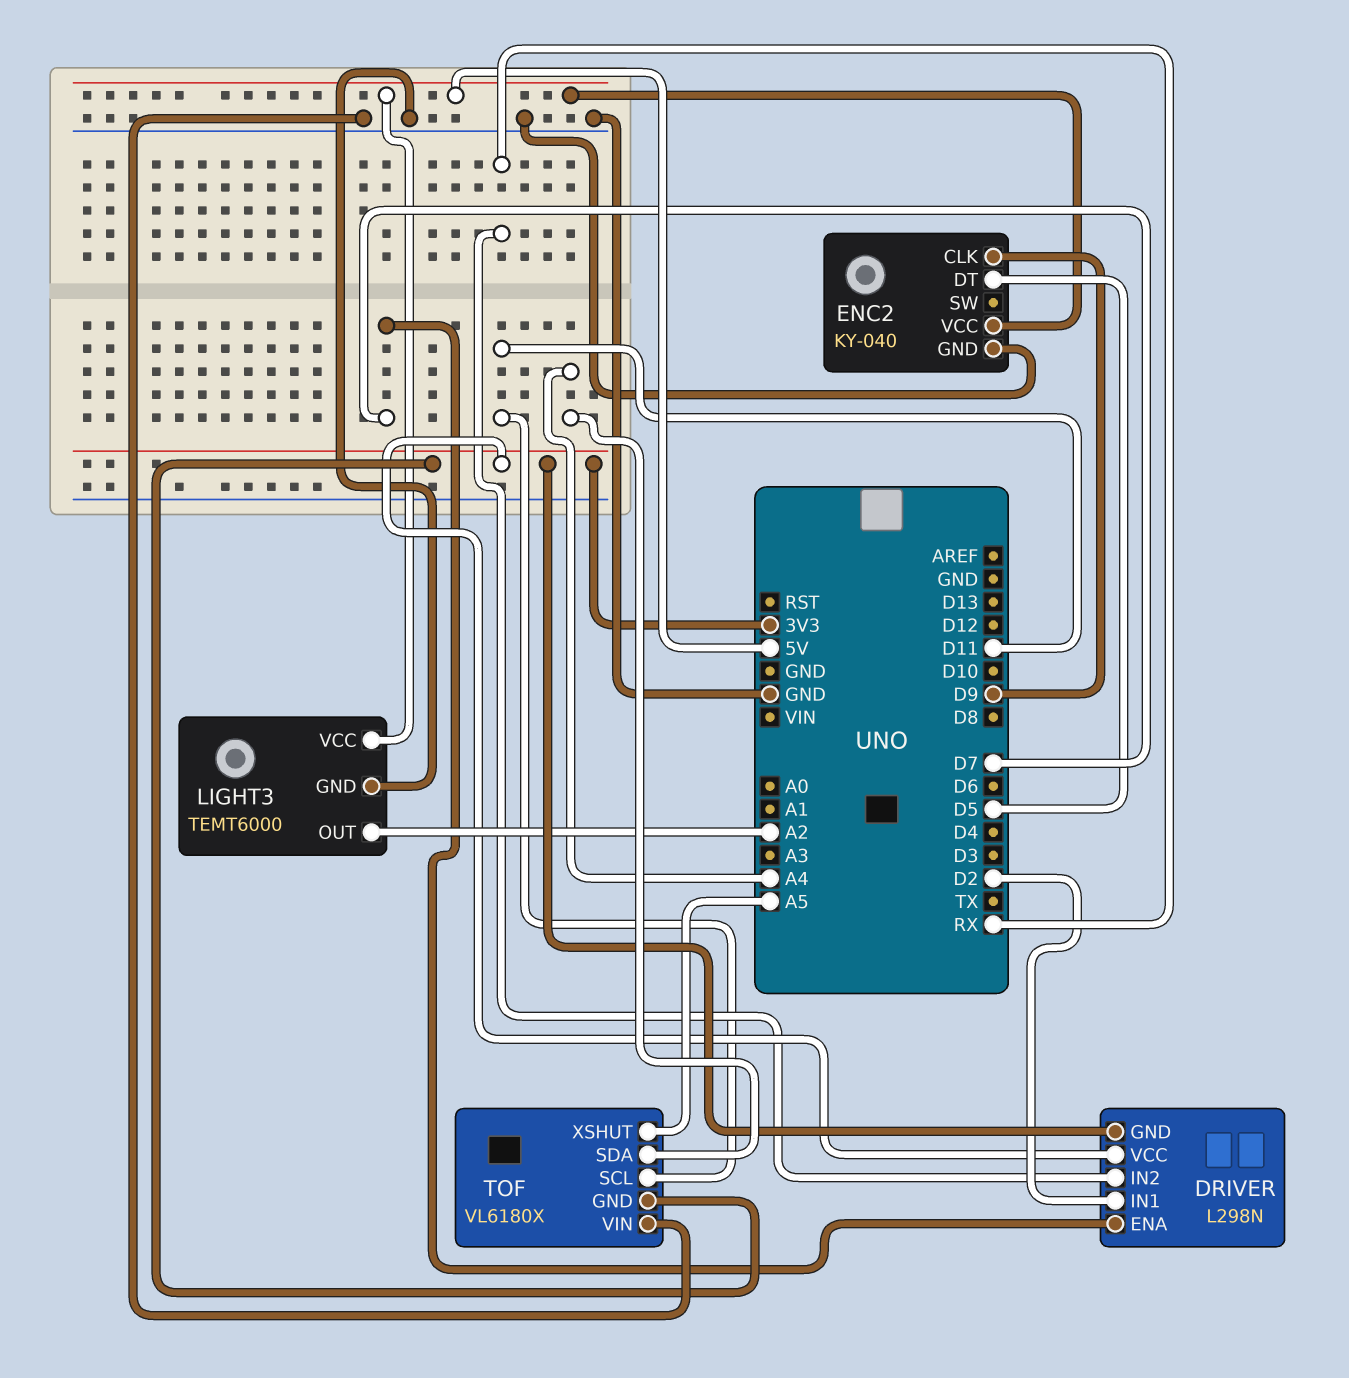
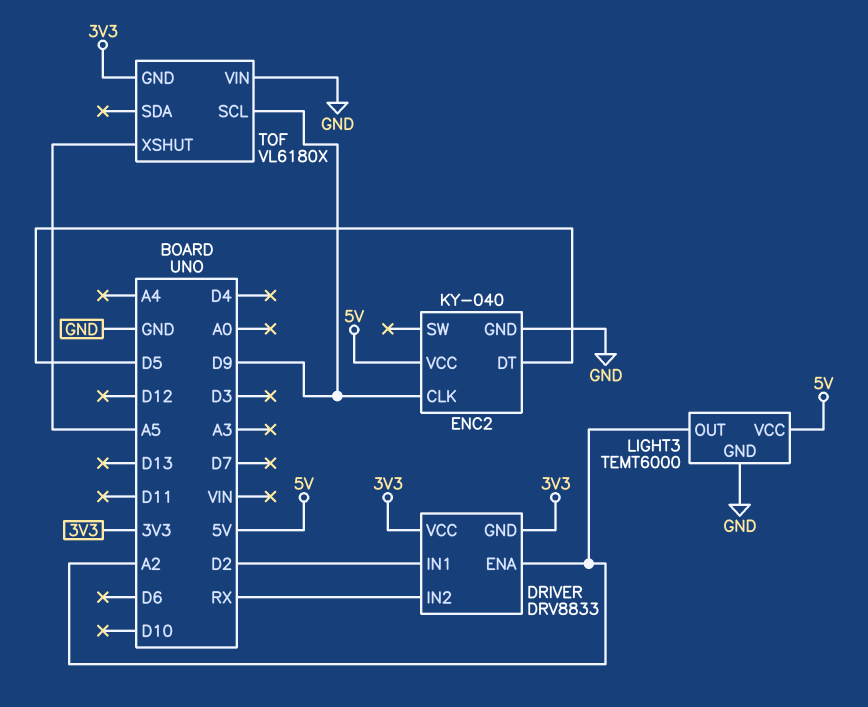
DRIVER: L298N -> DRV8833
DRIVER pin ENA: D7 -> A2
TOF pin SCL: D11 -> D9
TOF pin SDA: A4 -> none

